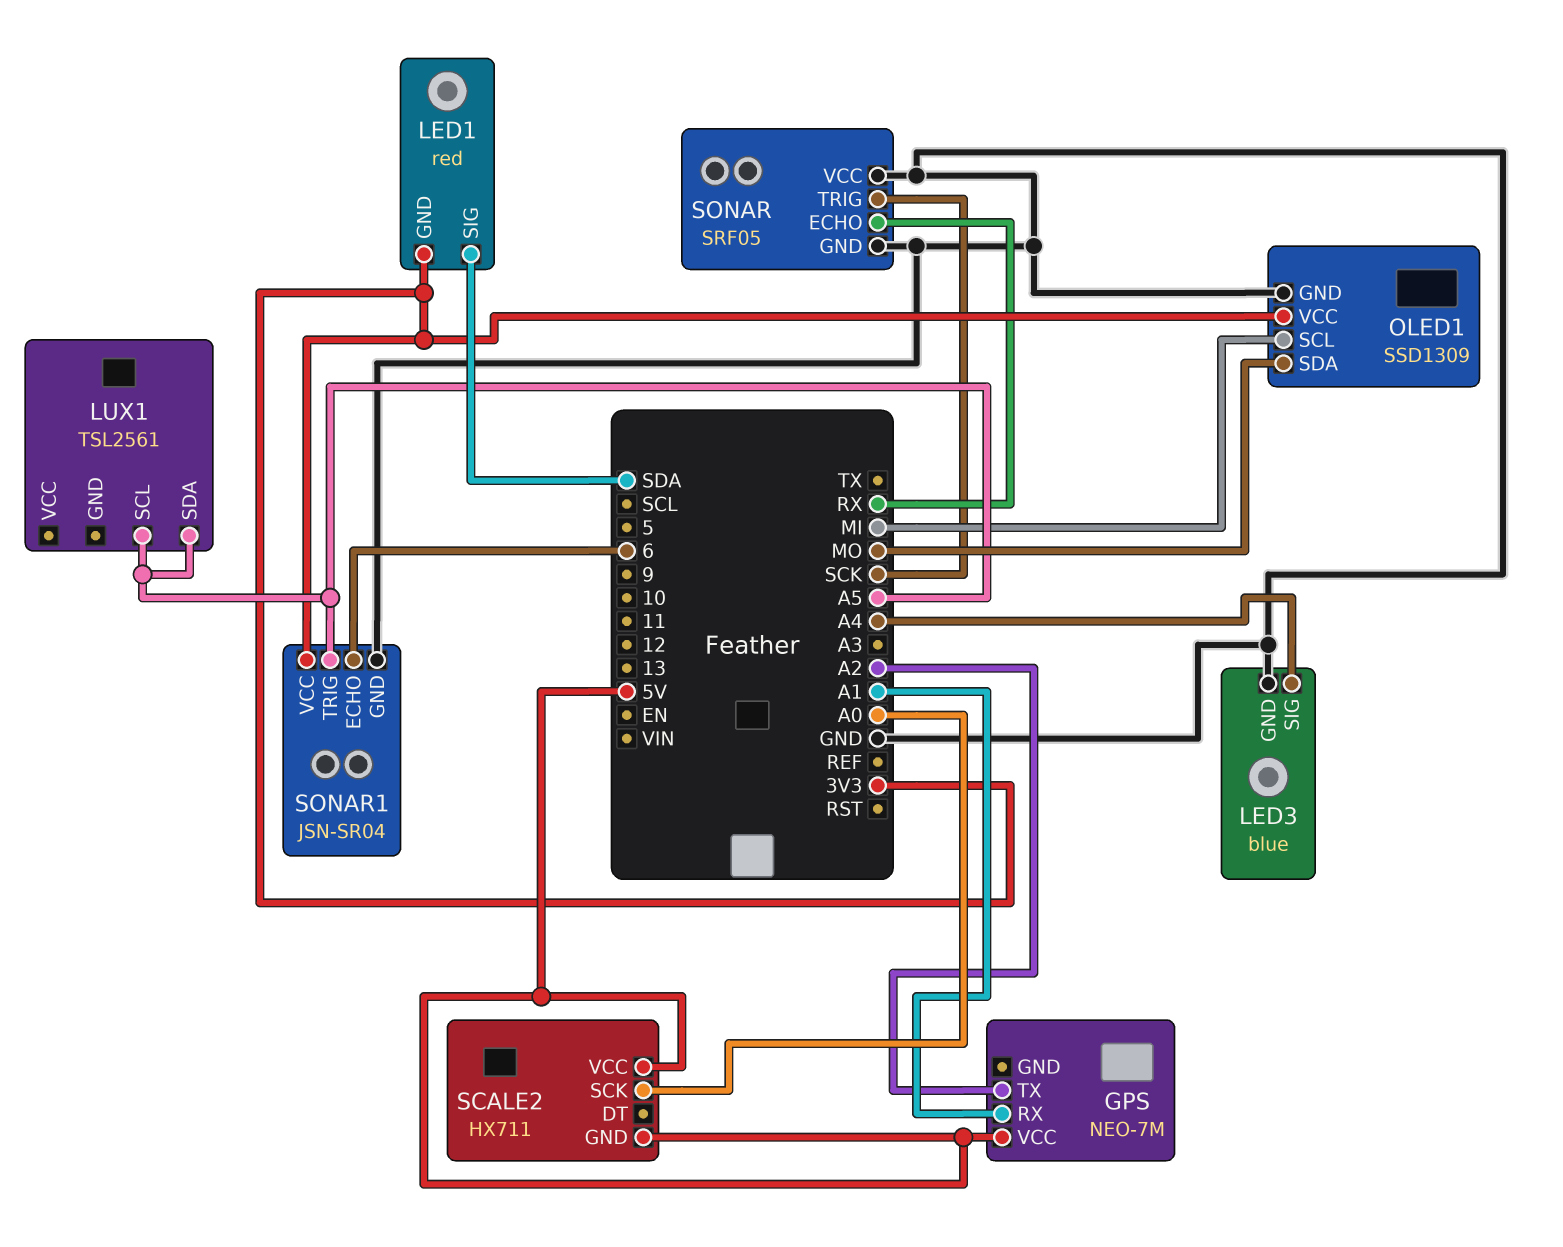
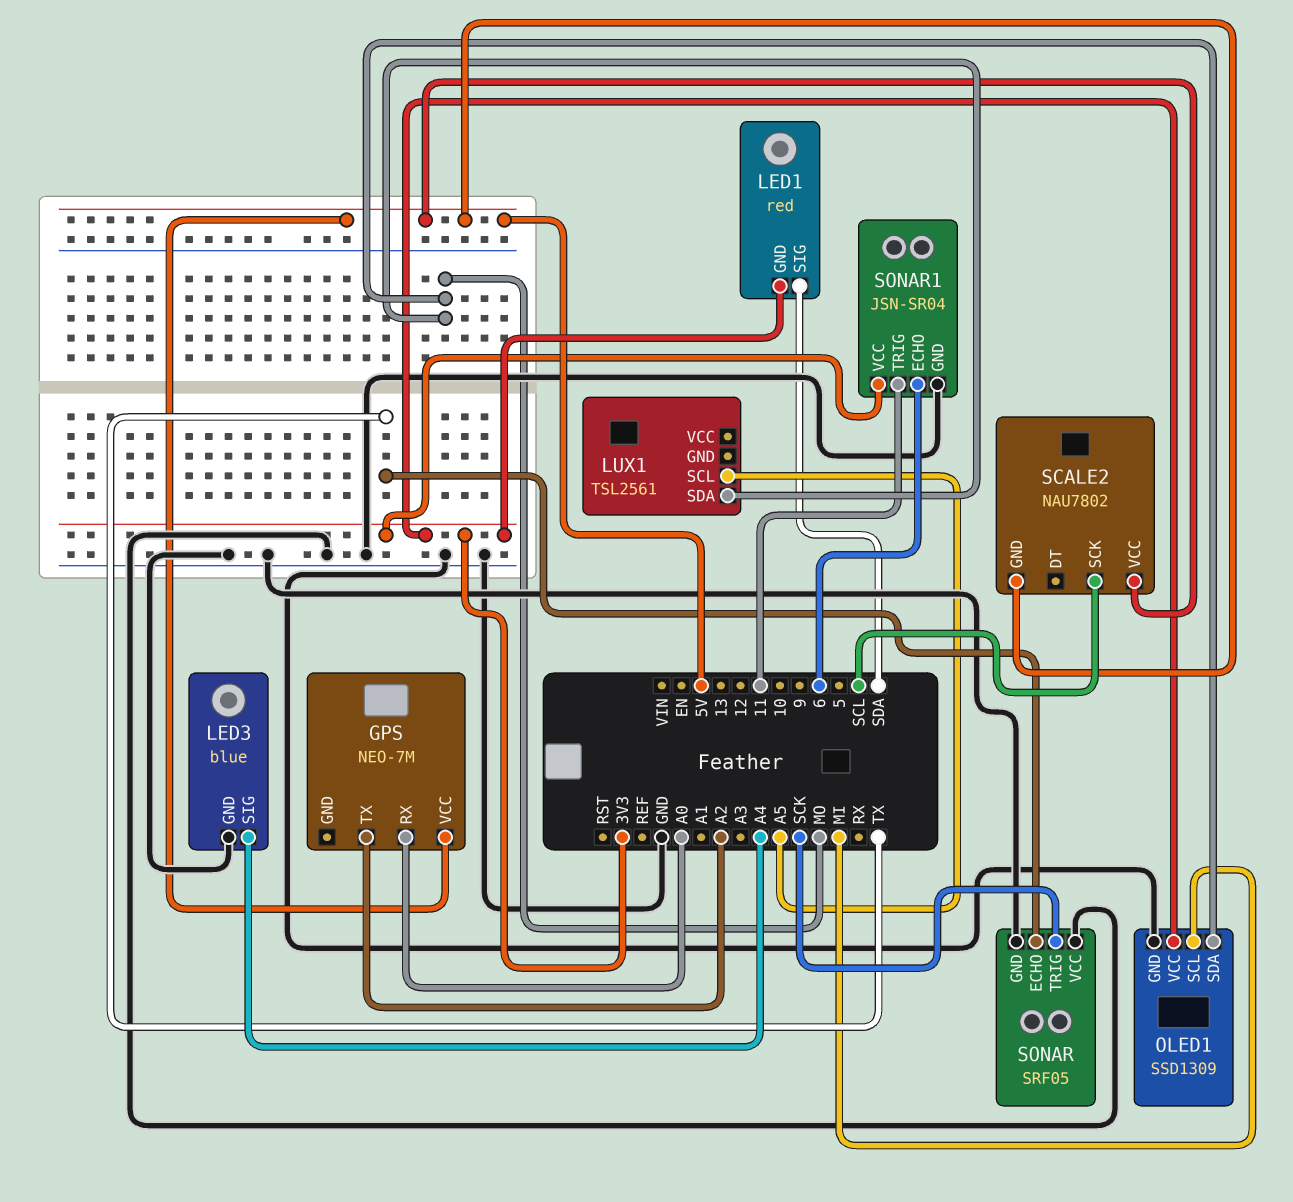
GPS pin RX: A1 -> A0
LUX1 pin SDA: A5 -> MO
SCALE2: HX711 -> NAU7802
SCALE2 pin SCK: A0 -> SCL
SONAR pin ECHO: RX -> TX
SONAR1 pin TRIG: A5 -> 11

